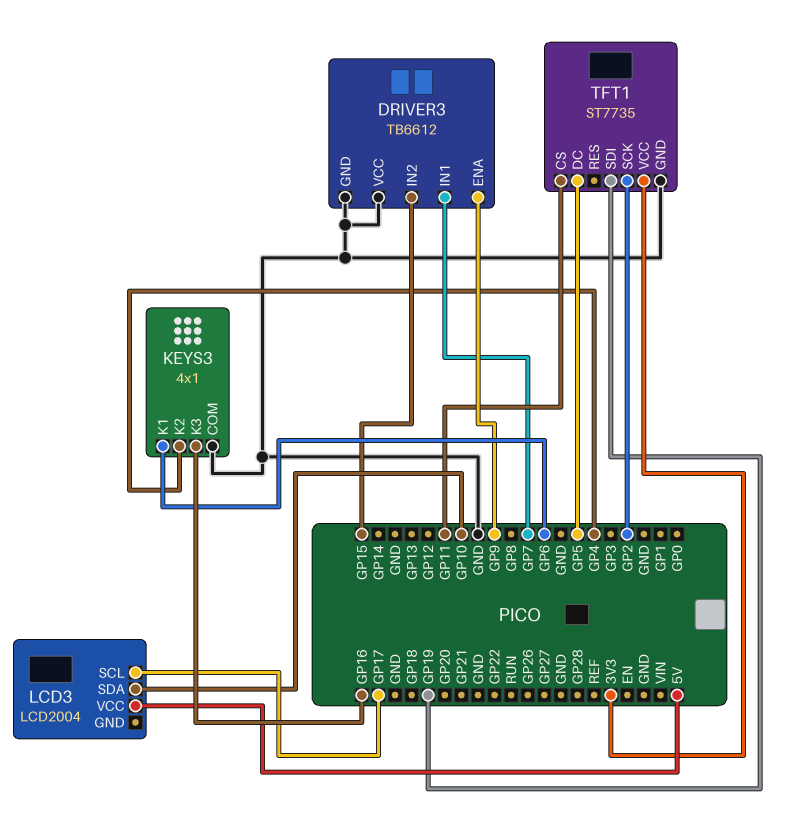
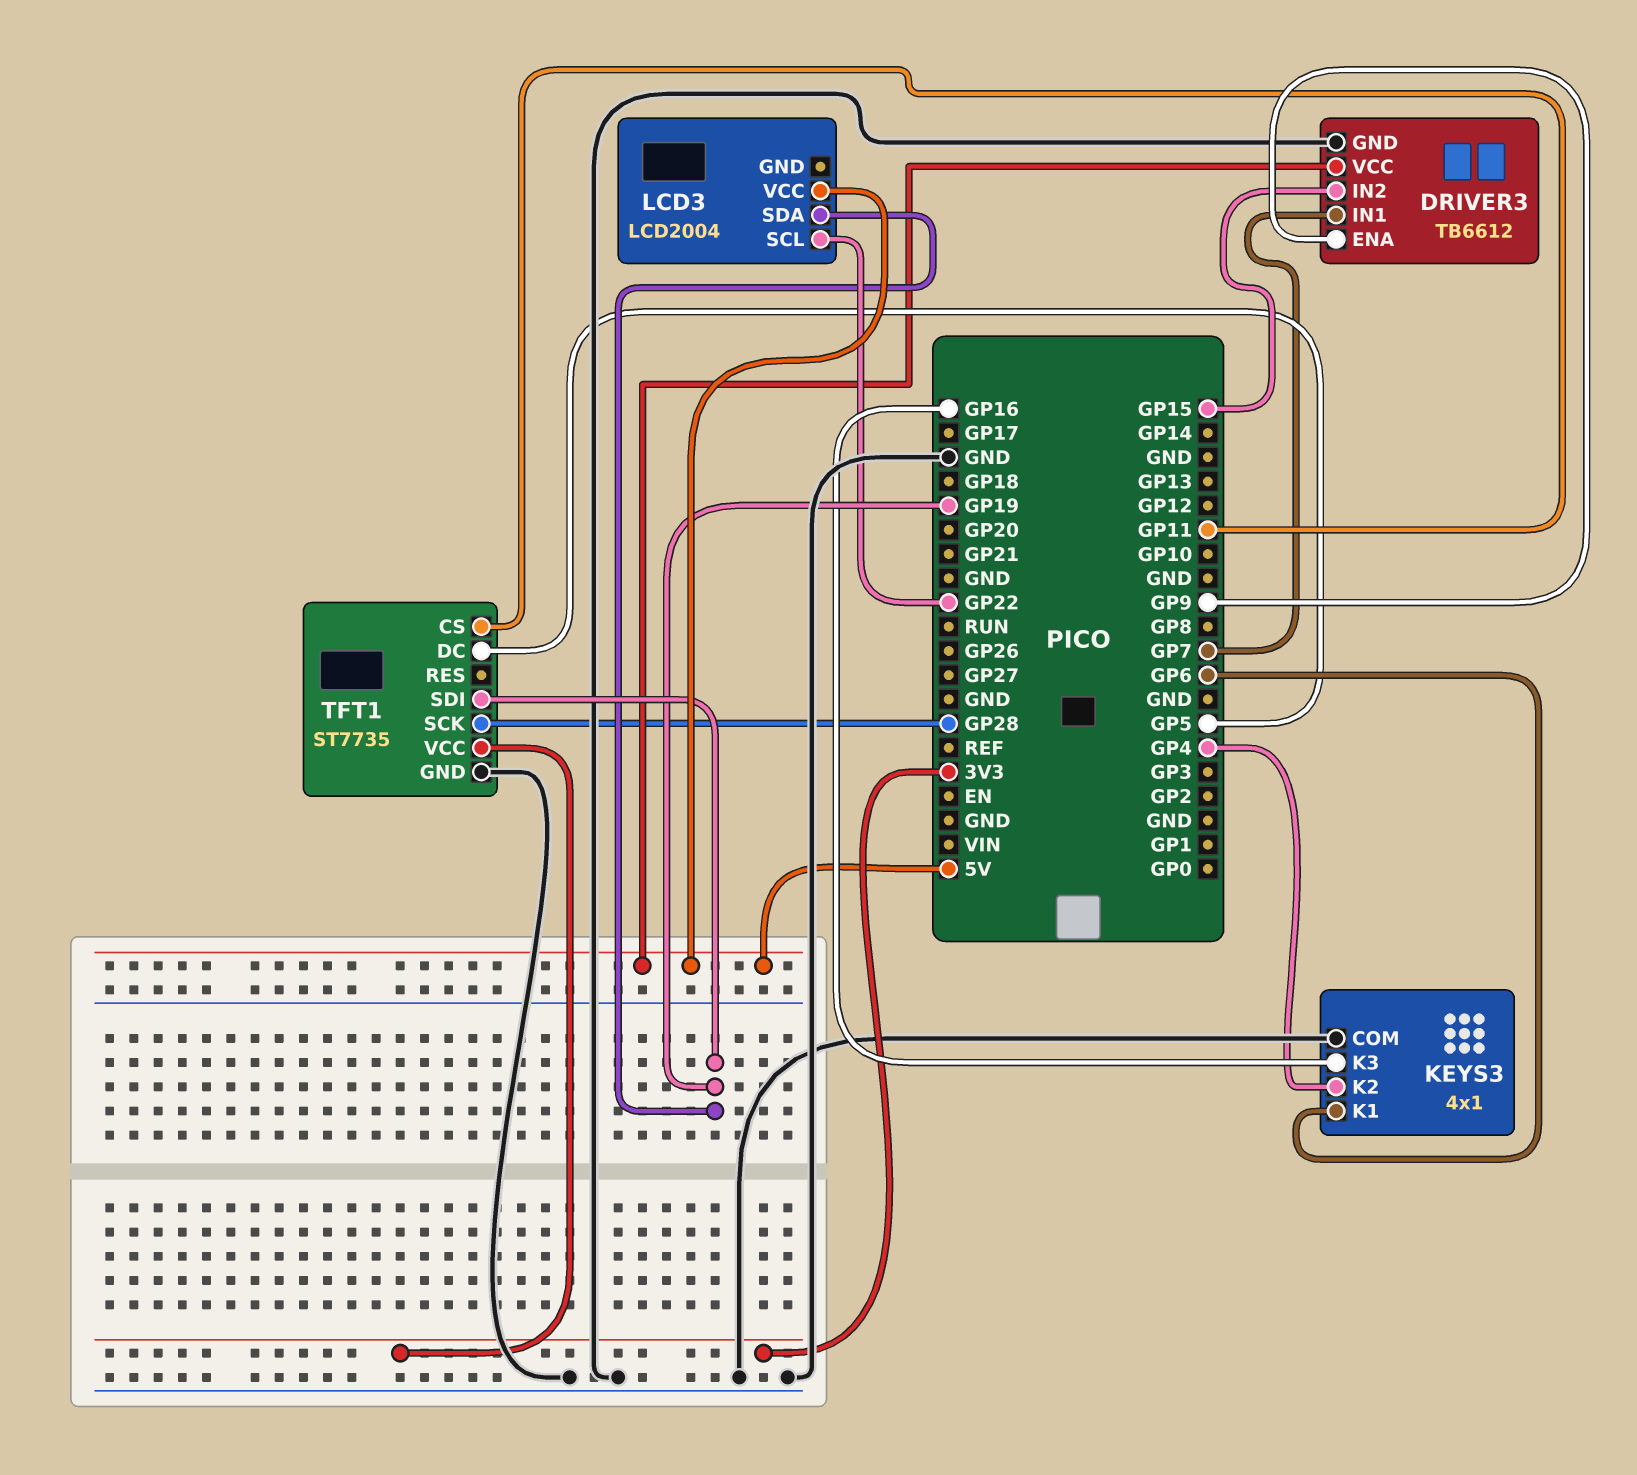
DRIVER3 pin VCC: GND -> 5V
LCD3 pin SCL: GP17 -> GP22
LCD3 pin SDA: GP10 -> GP19
TFT1 pin SCK: GP2 -> GP28

